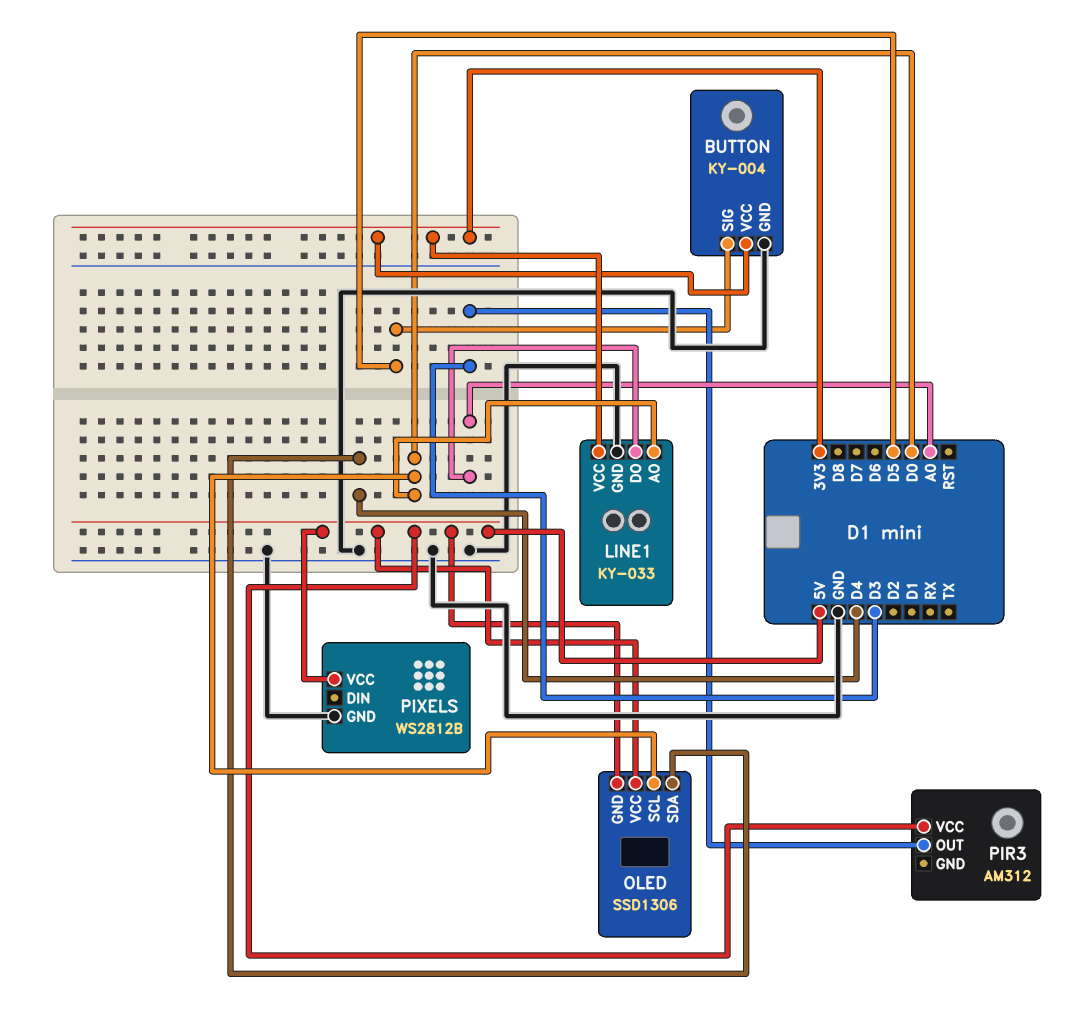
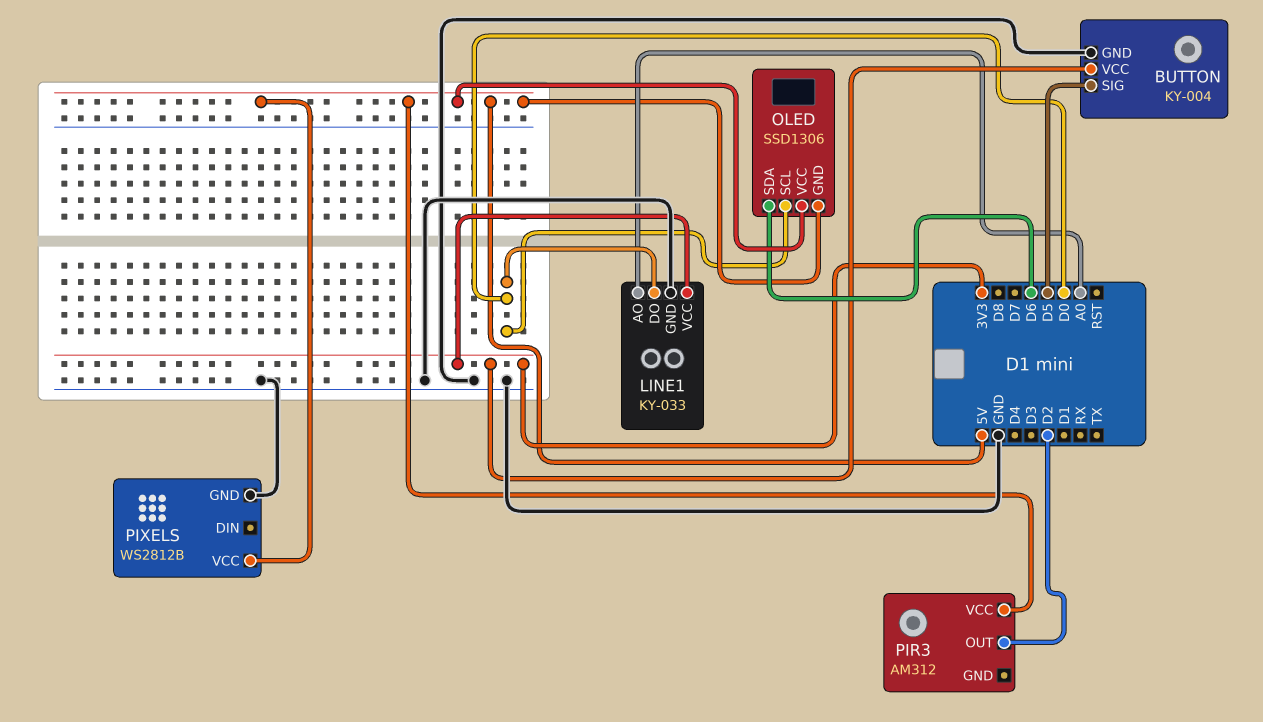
LINE1 pin AO: D0 -> A0
LINE1 pin DO: A0 -> D0
OLED pin SDA: D4 -> D6
PIR3 pin OUT: D3 -> D2

